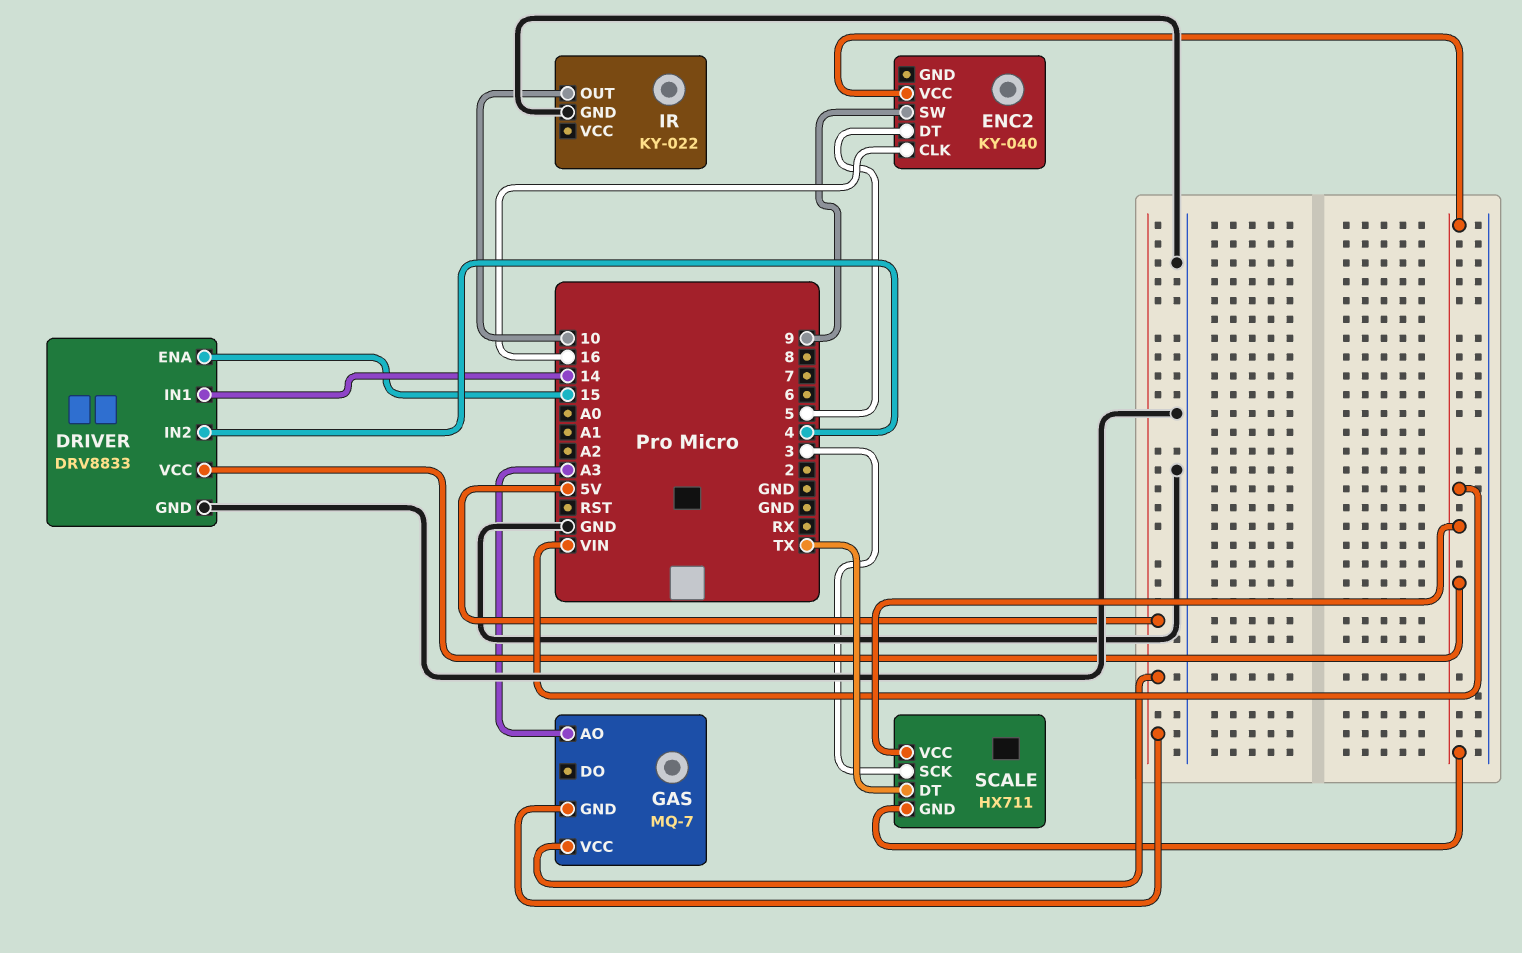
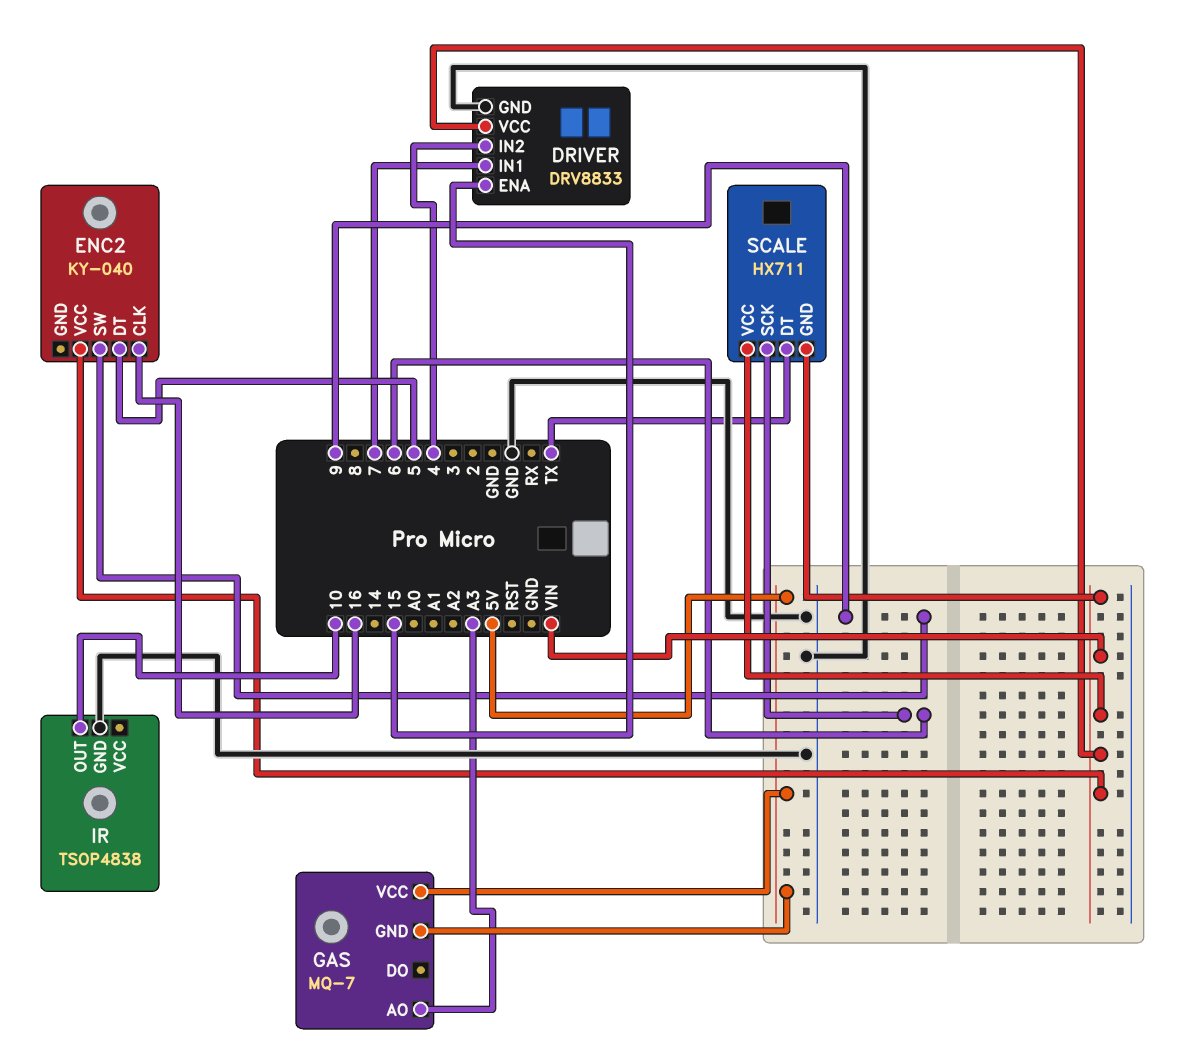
DRIVER pin IN1: 14 -> 7
IR: KY-022 -> TSOP4838
SCALE pin SCK: 3 -> 6

